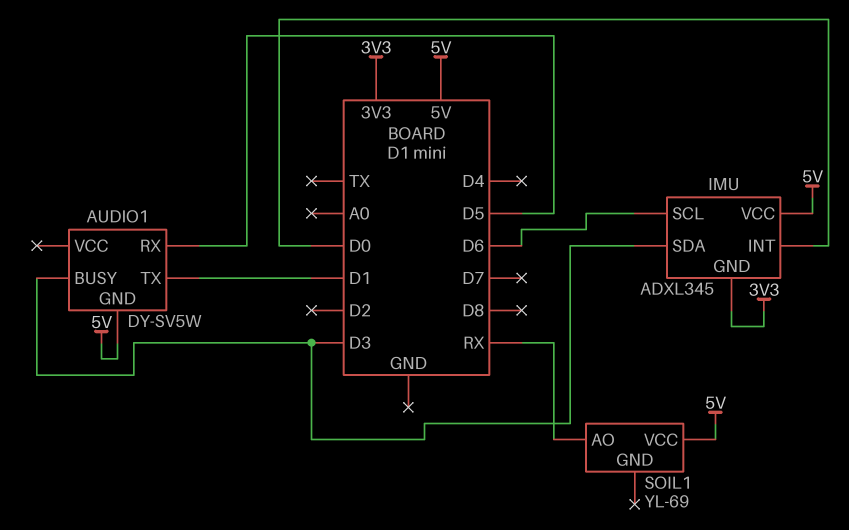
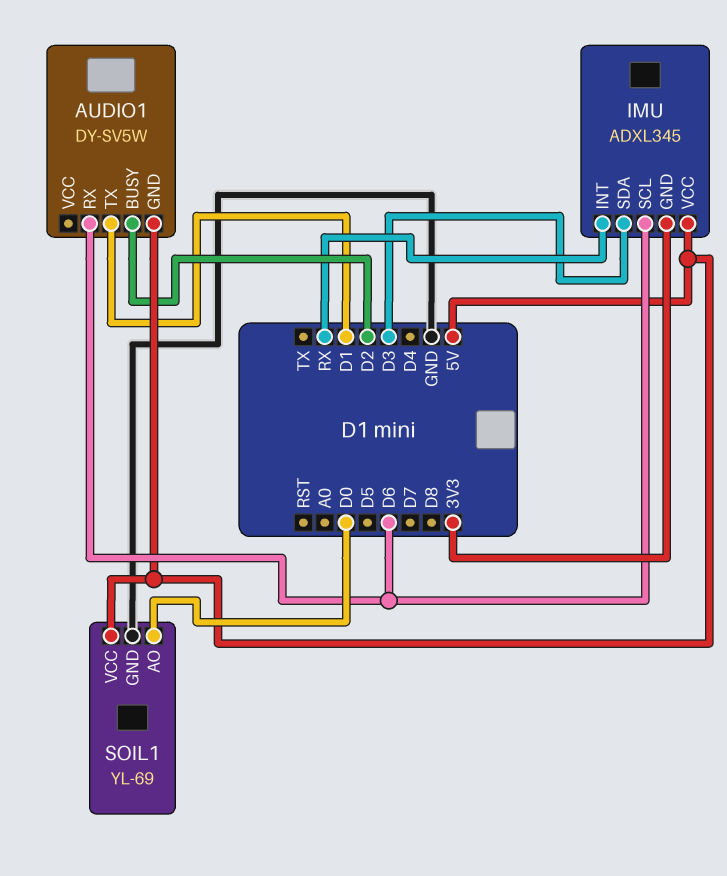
AUDIO1 pin BUSY: D3 -> D2
AUDIO1 pin RX: D5 -> D6
IMU pin INT: D0 -> RX
SOIL1 pin AO: RX -> D0
SOIL1 pin GND: none -> GND

